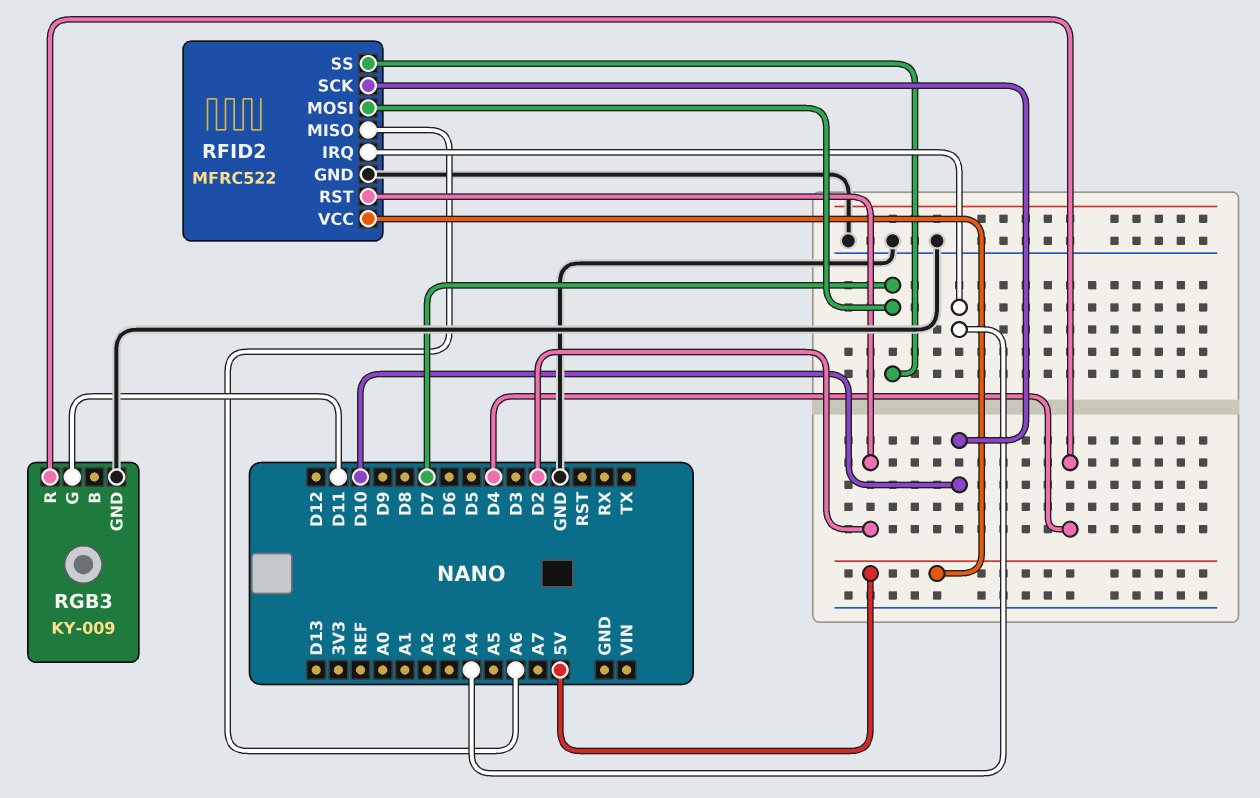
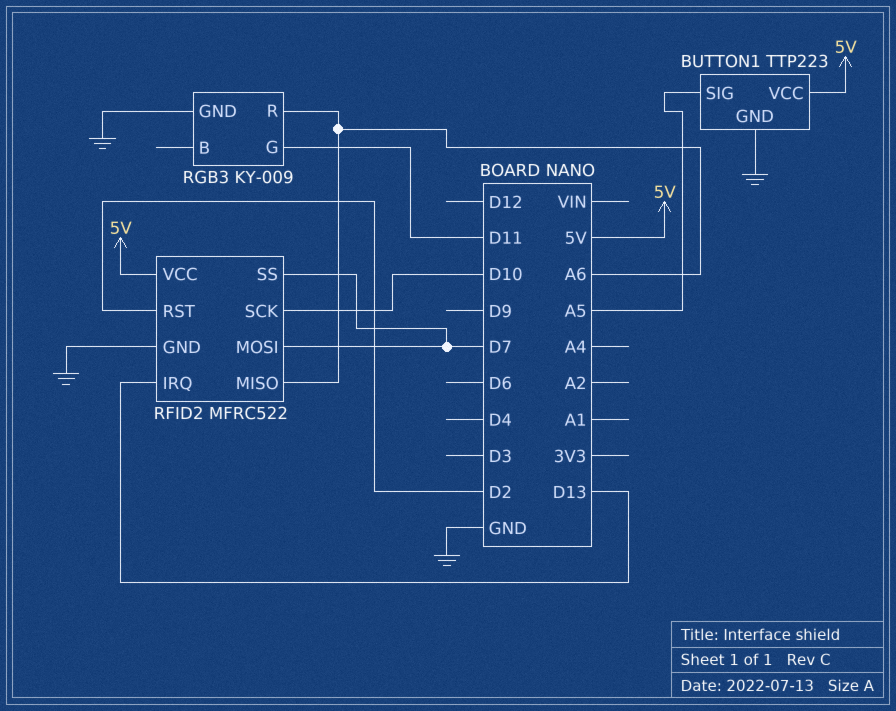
BUTTON1: none -> TTP223
BUTTON1 pin GND: none -> GND
BUTTON1 pin SIG: none -> A5
BUTTON1 pin VCC: none -> 5V
RFID2 pin IRQ: A4 -> D13
RGB3 pin R: D4 -> A6

